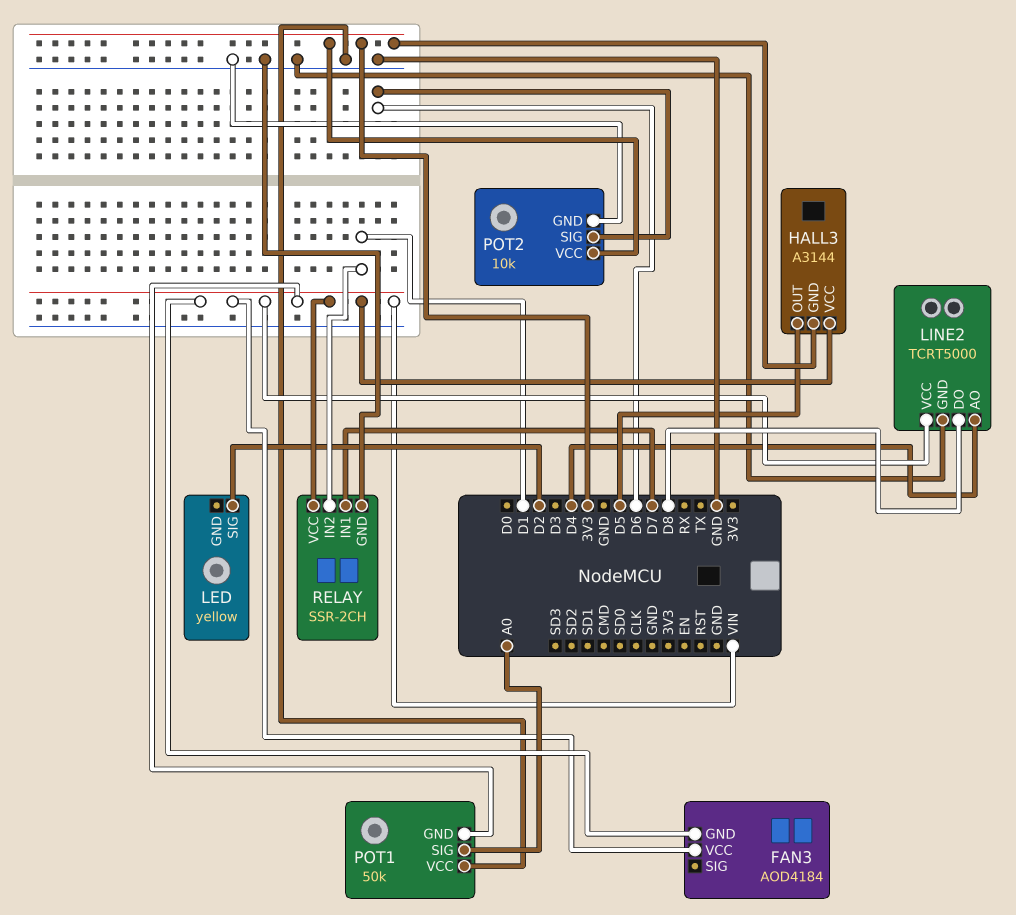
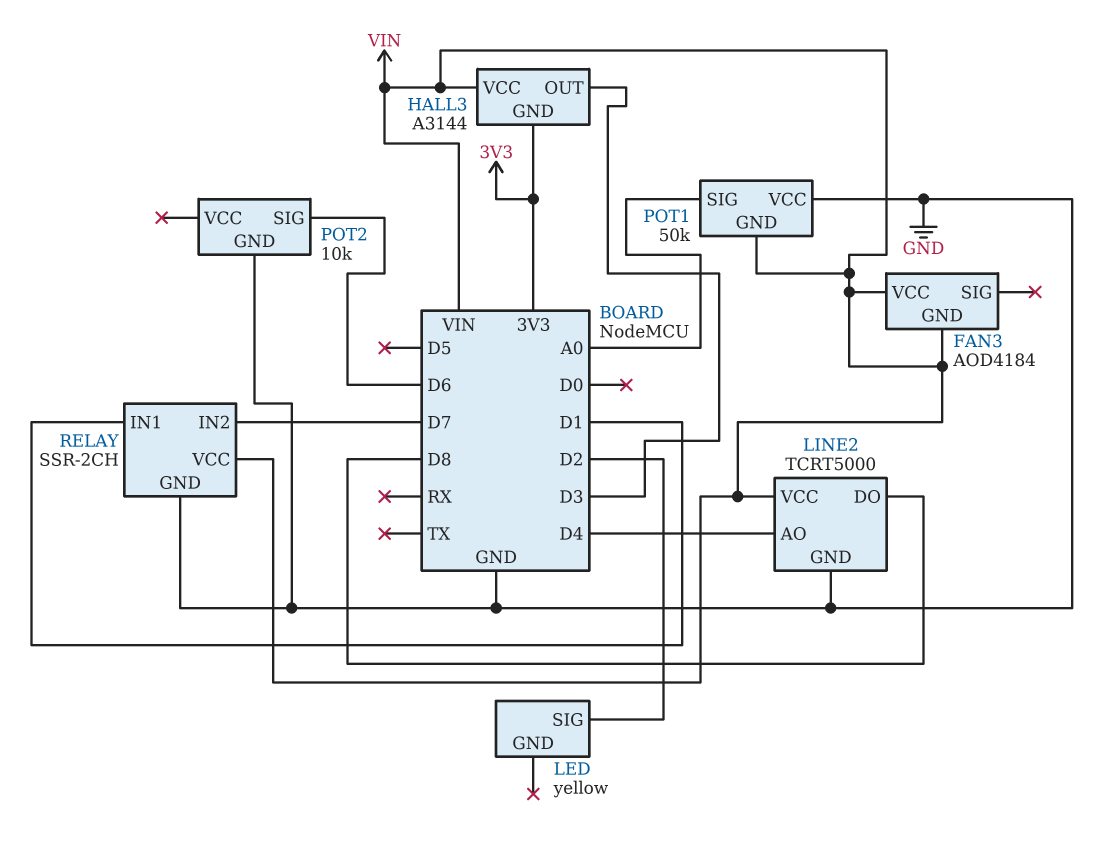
HALL3 pin OUT: D5 -> D3
POT2 pin VCC: 3V3 -> none
RELAY pin IN1: D7 -> D1
RELAY pin IN2: D1 -> D7

